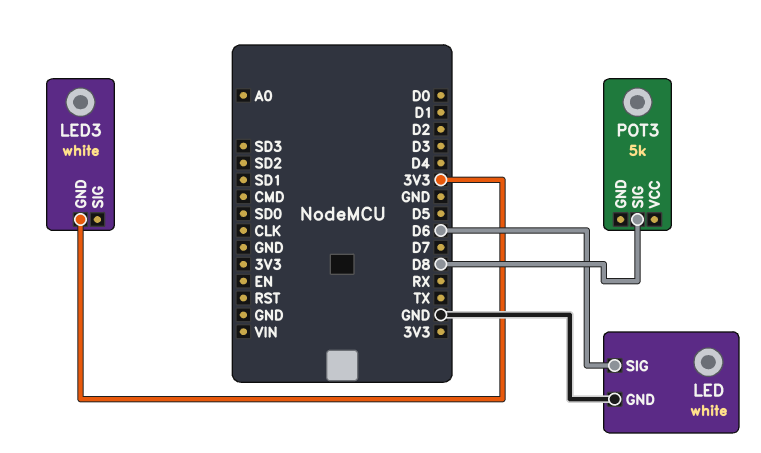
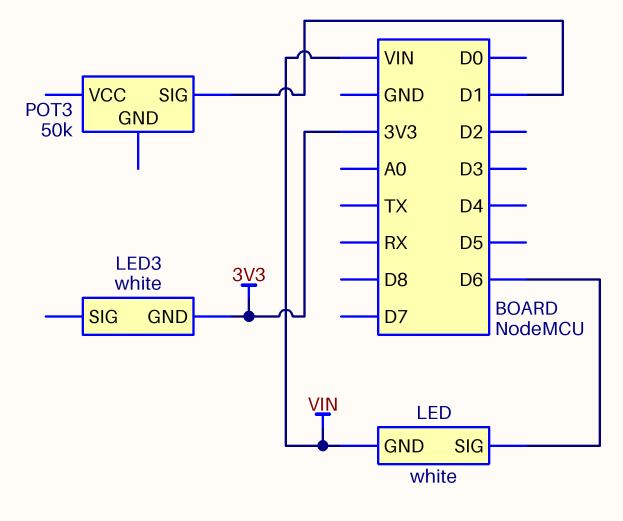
LED pin GND: GND -> VIN
POT3: 5k -> 50k
POT3 pin SIG: D8 -> D1

